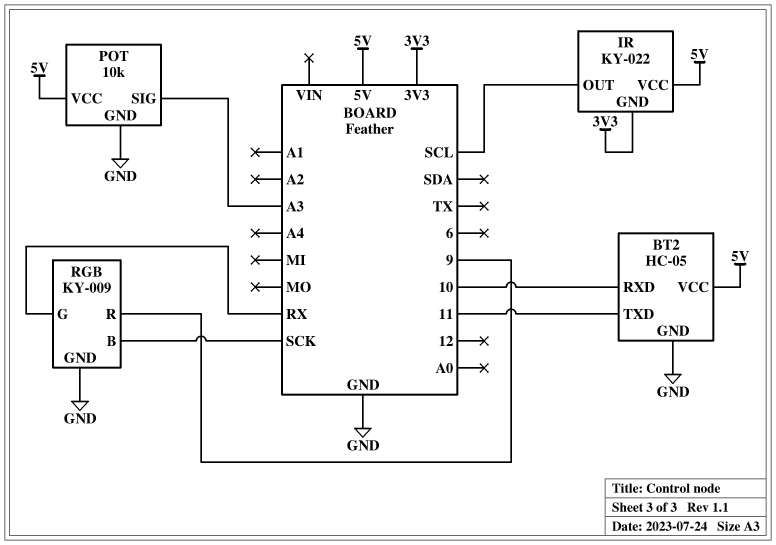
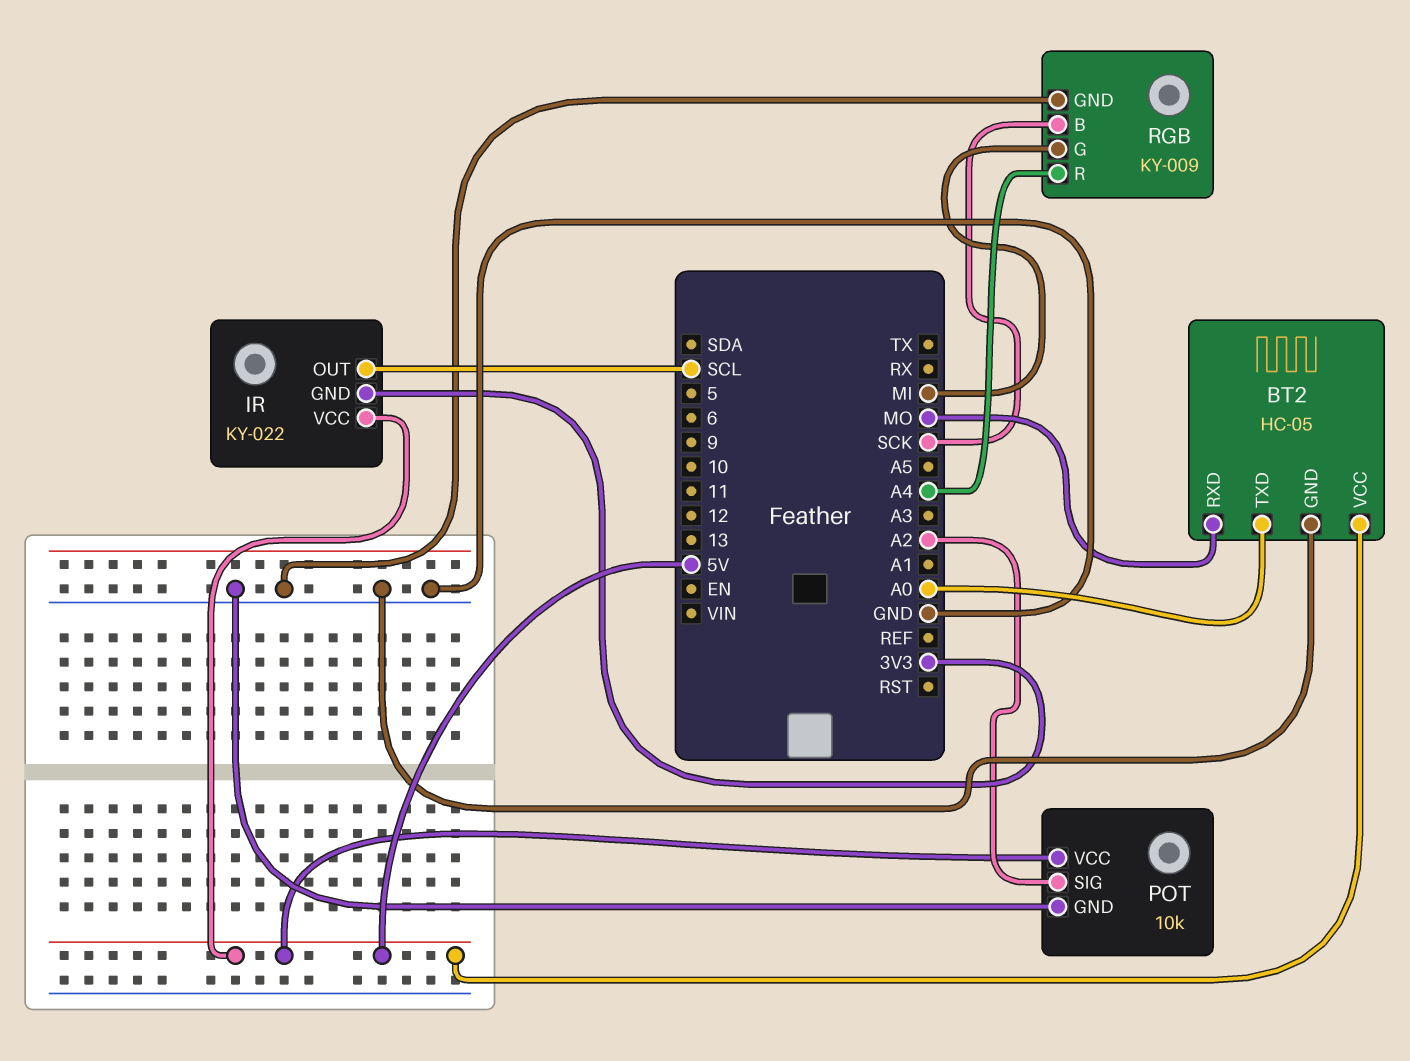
BT2 pin RXD: 10 -> MO
BT2 pin TXD: 11 -> A0
POT pin SIG: A3 -> A2
RGB pin G: RX -> MI
RGB pin R: 9 -> A4

